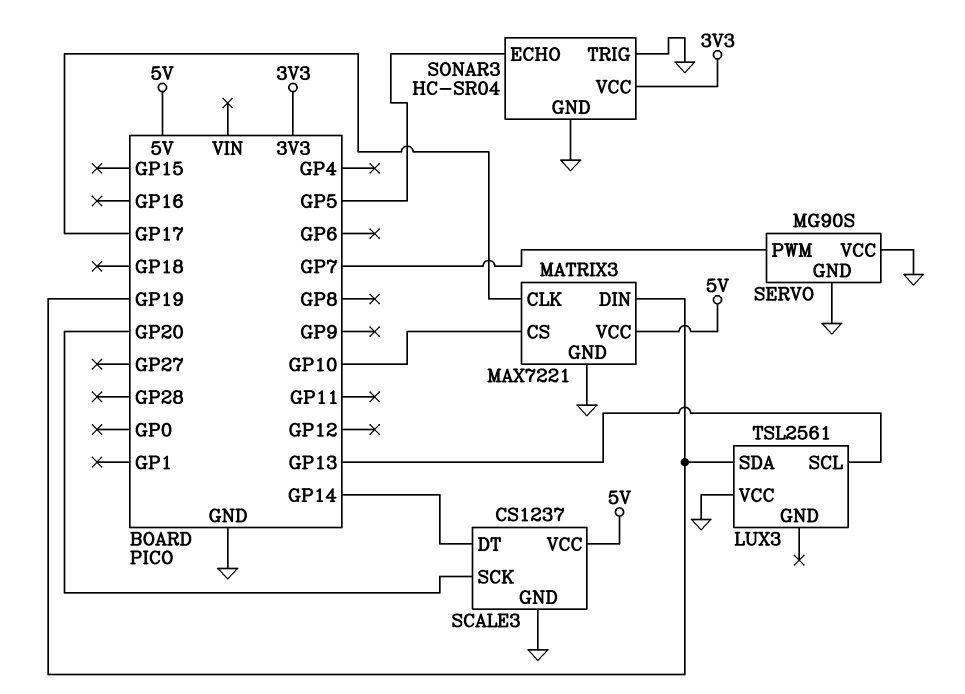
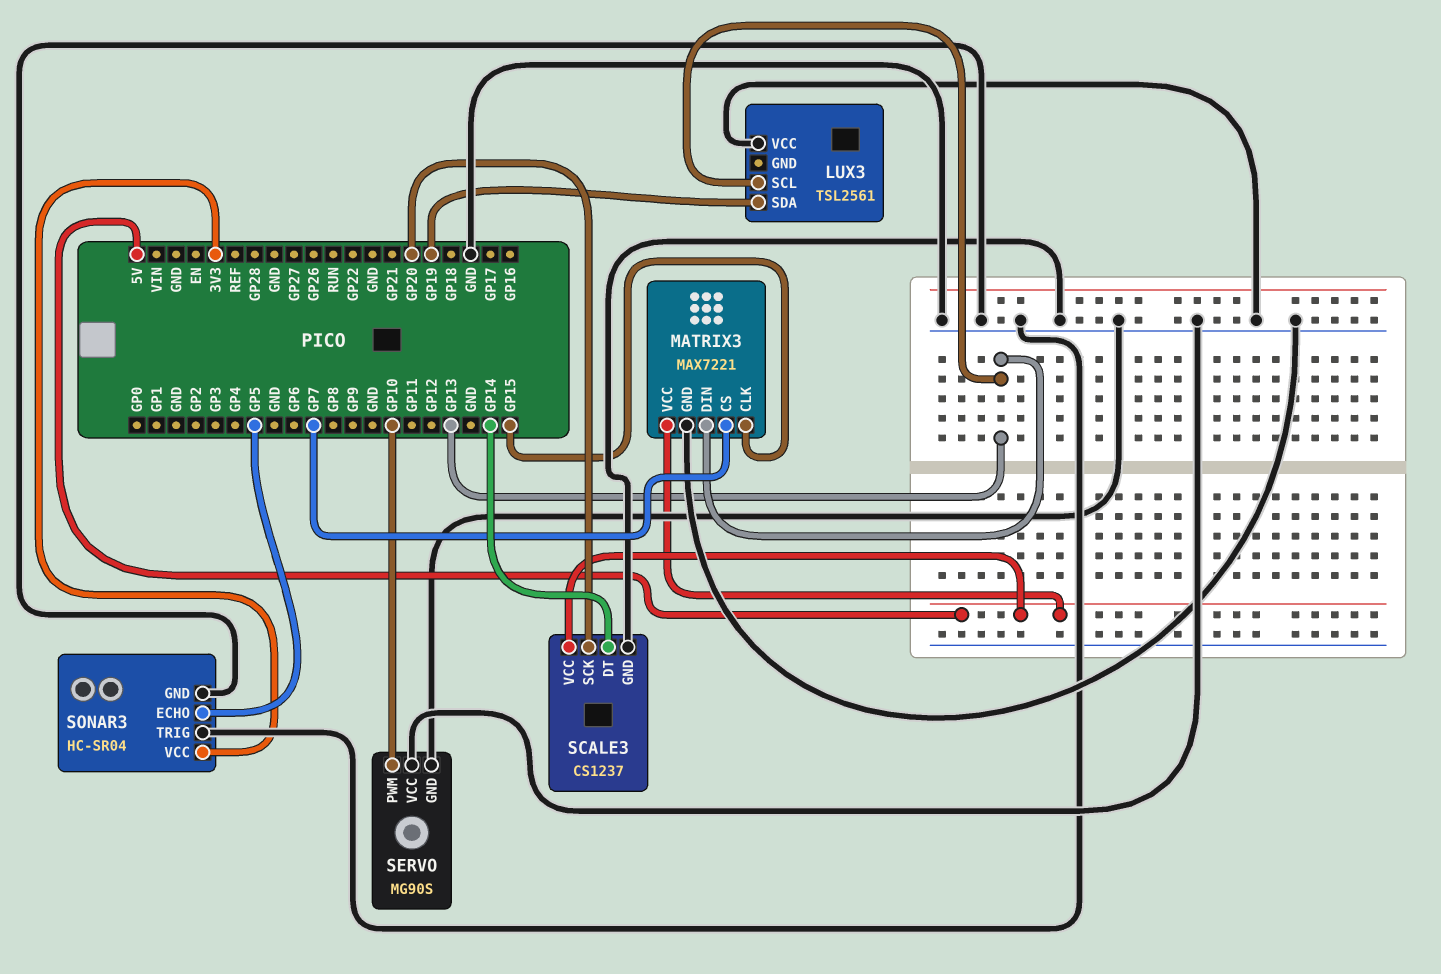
MATRIX3 pin CLK: GP17 -> GP15
MATRIX3 pin CS: GP10 -> GP7
MATRIX3 pin DIN: GP19 -> GP13
SERVO pin PWM: GP7 -> GP10

